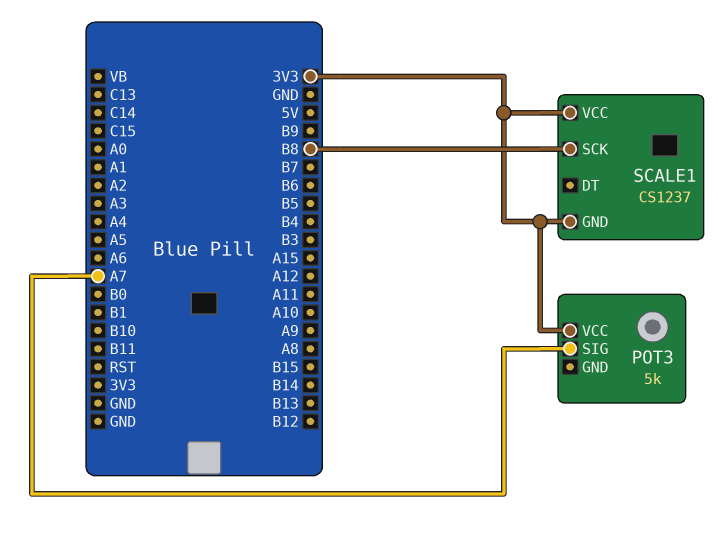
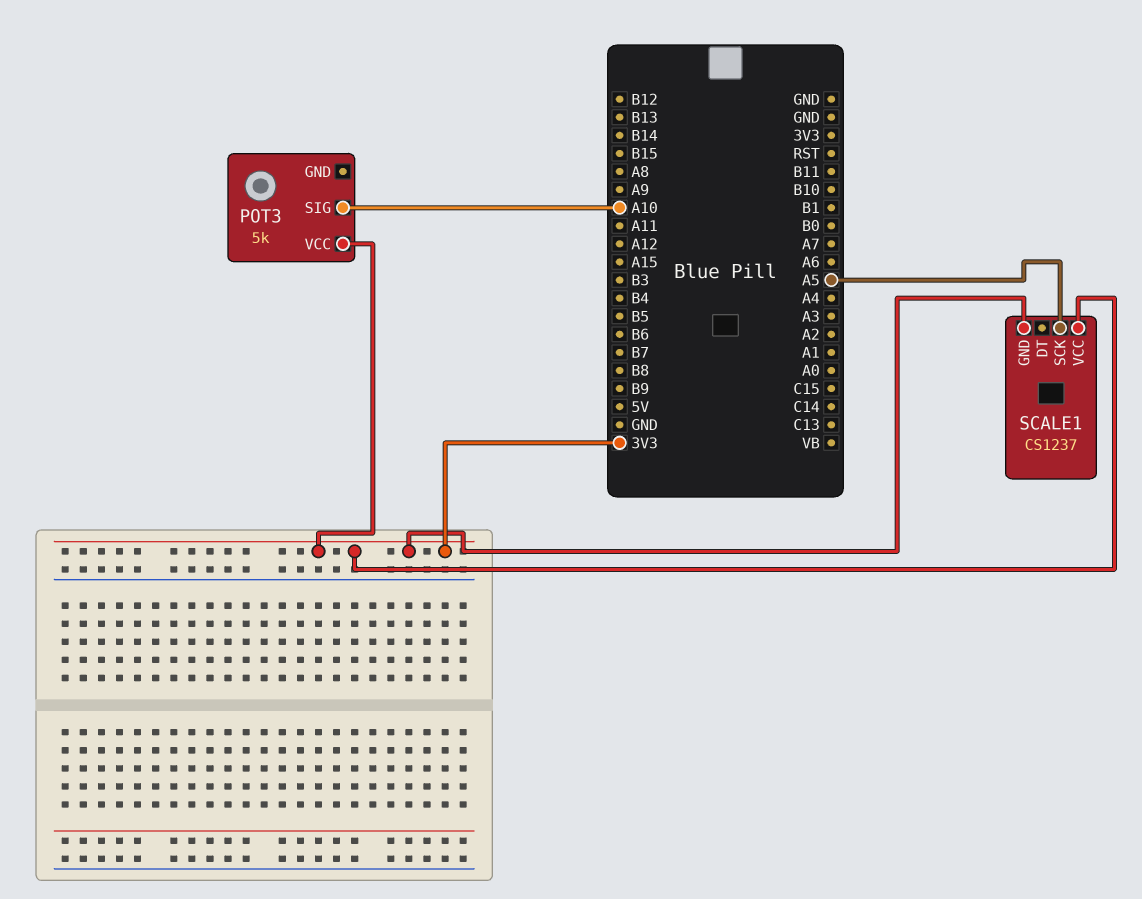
POT3 pin SIG: A7 -> A10
SCALE1 pin SCK: B8 -> A5

